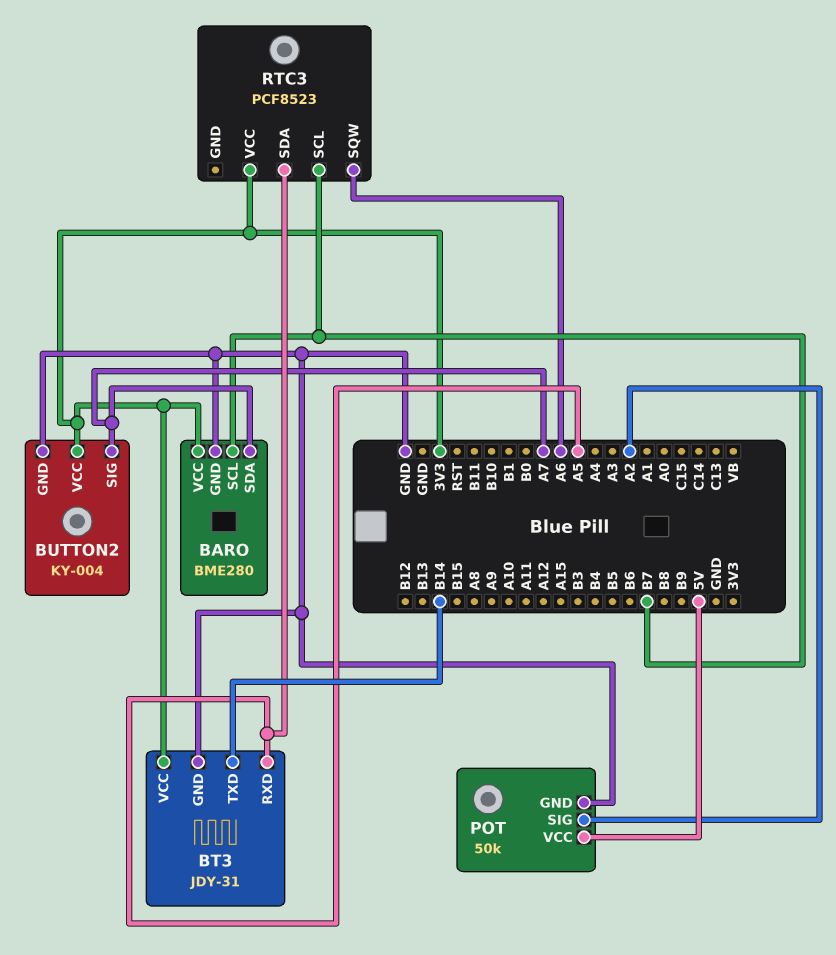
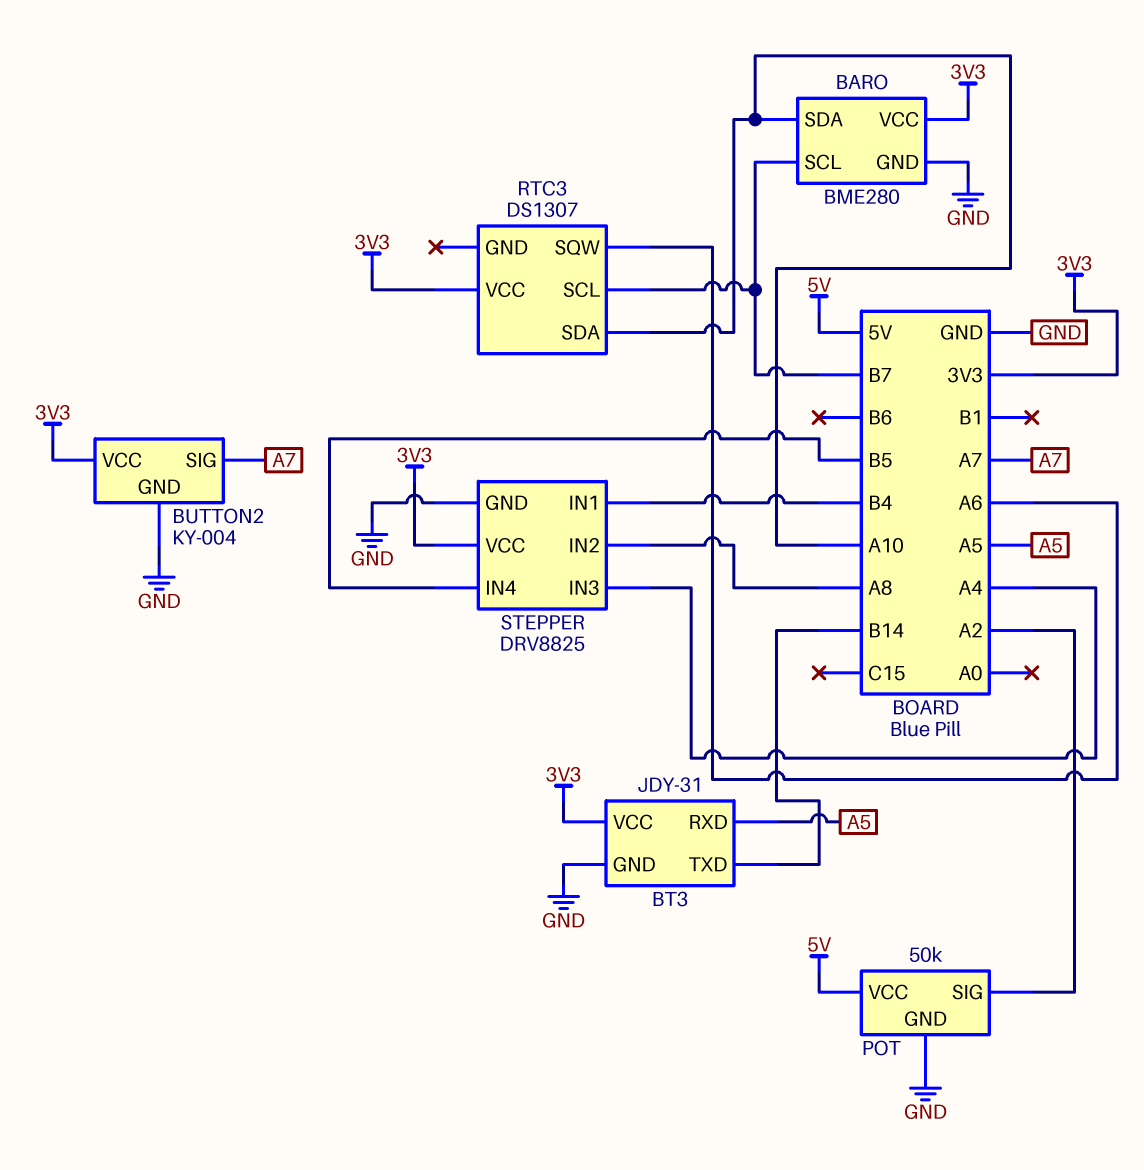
BARO pin SDA: A7 -> A10
RTC3: PCF8523 -> DS1307
RTC3 pin SDA: A5 -> A10
STEPPER: none -> DRV8825
STEPPER pin GND: none -> GND
STEPPER pin IN1: none -> B4
STEPPER pin IN2: none -> A8
STEPPER pin IN3: none -> A4
STEPPER pin IN4: none -> B5
STEPPER pin VCC: none -> 3V3

